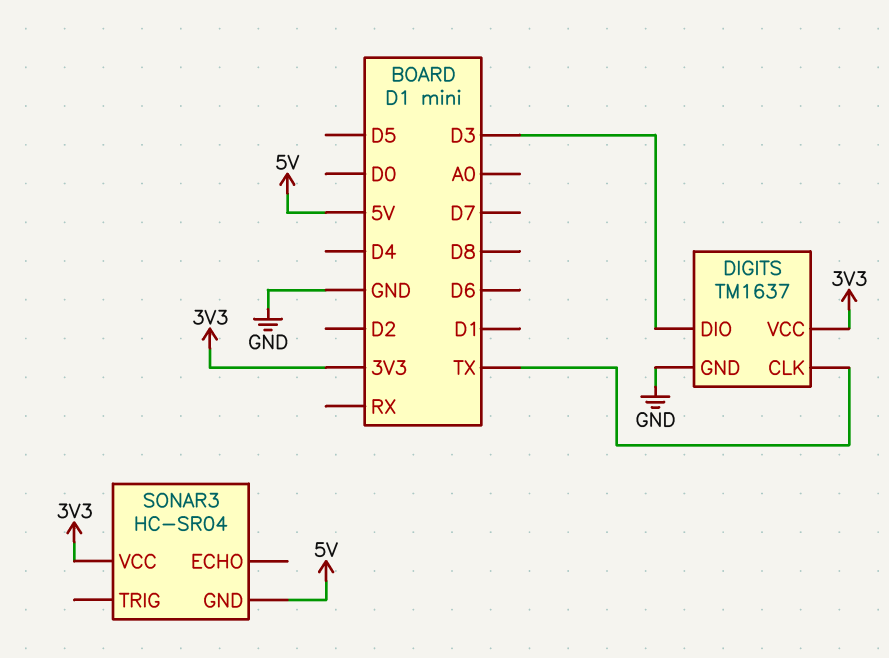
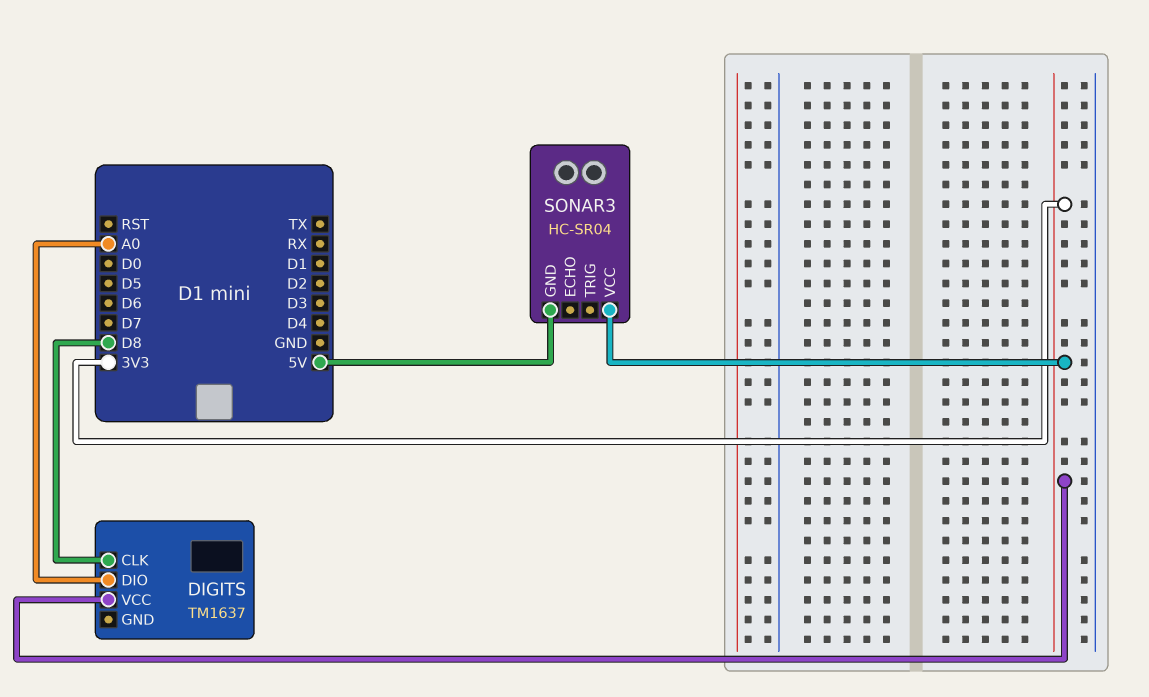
DIGITS pin CLK: TX -> D8
DIGITS pin DIO: D3 -> A0
DIGITS pin GND: GND -> none

